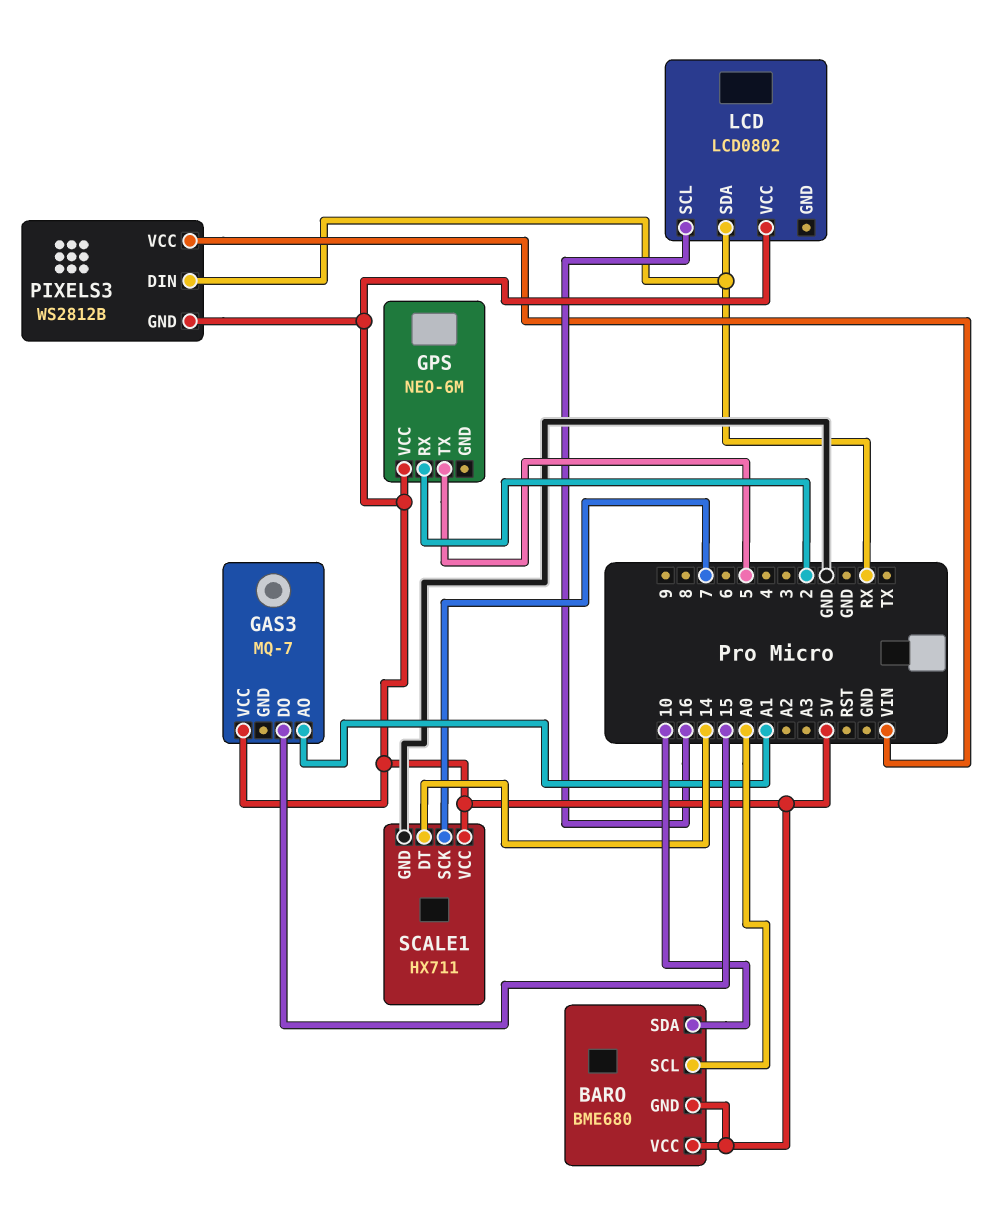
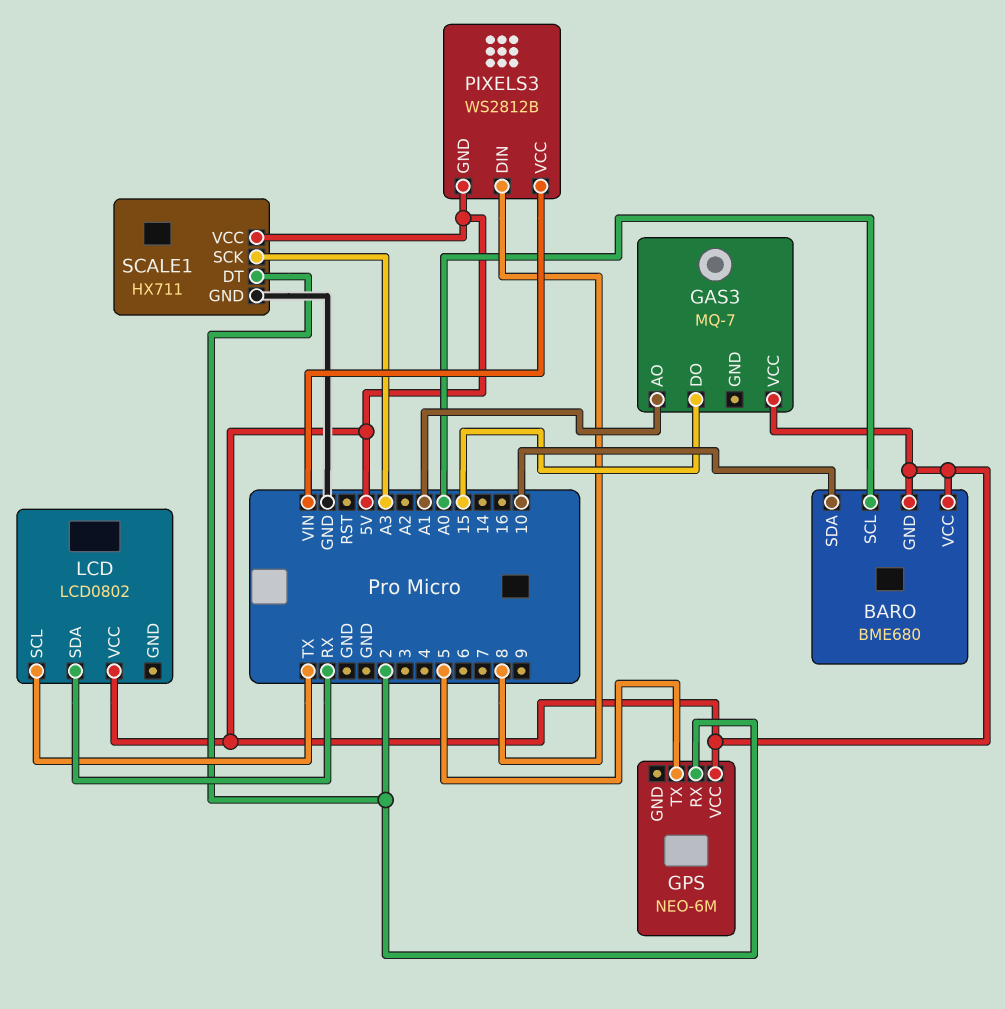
LCD pin SCL: 16 -> TX
PIXELS3 pin DIN: RX -> 8
SCALE1 pin DT: 14 -> 2
SCALE1 pin SCK: 7 -> A3

